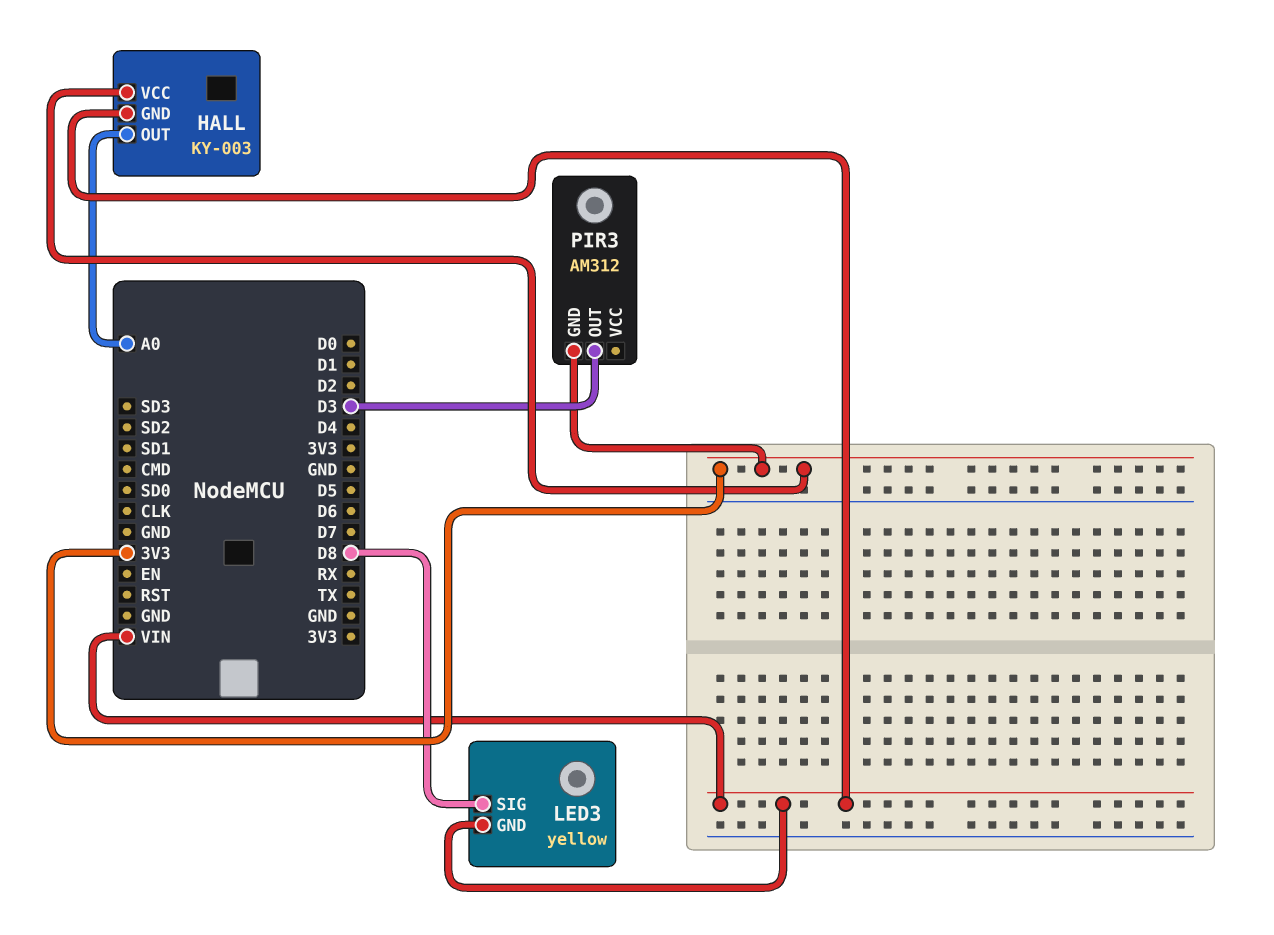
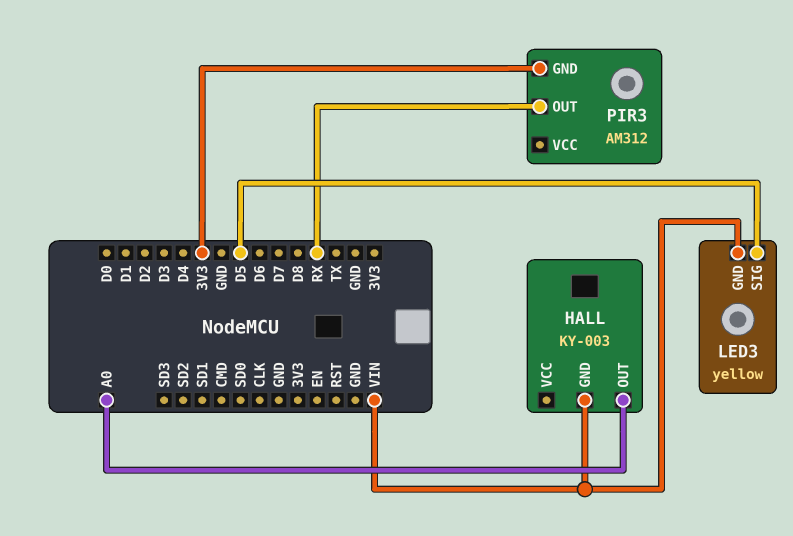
HALL pin VCC: 3V3 -> none
LED3 pin SIG: D8 -> D5
PIR3 pin OUT: D3 -> RX

